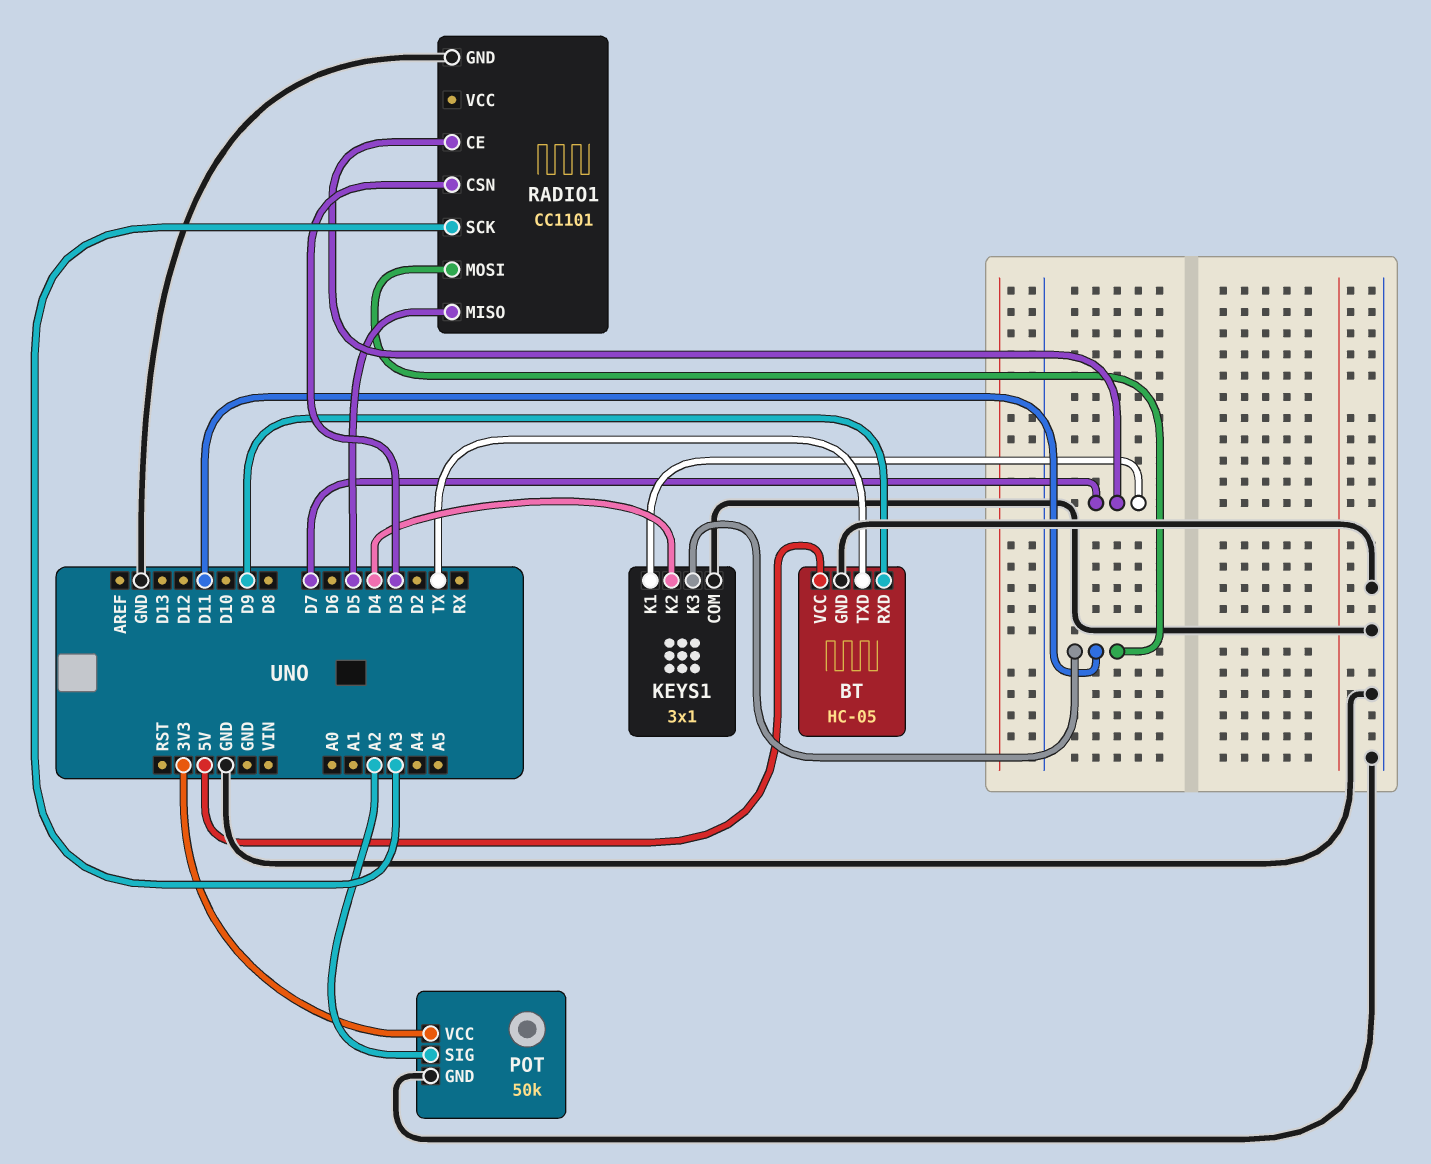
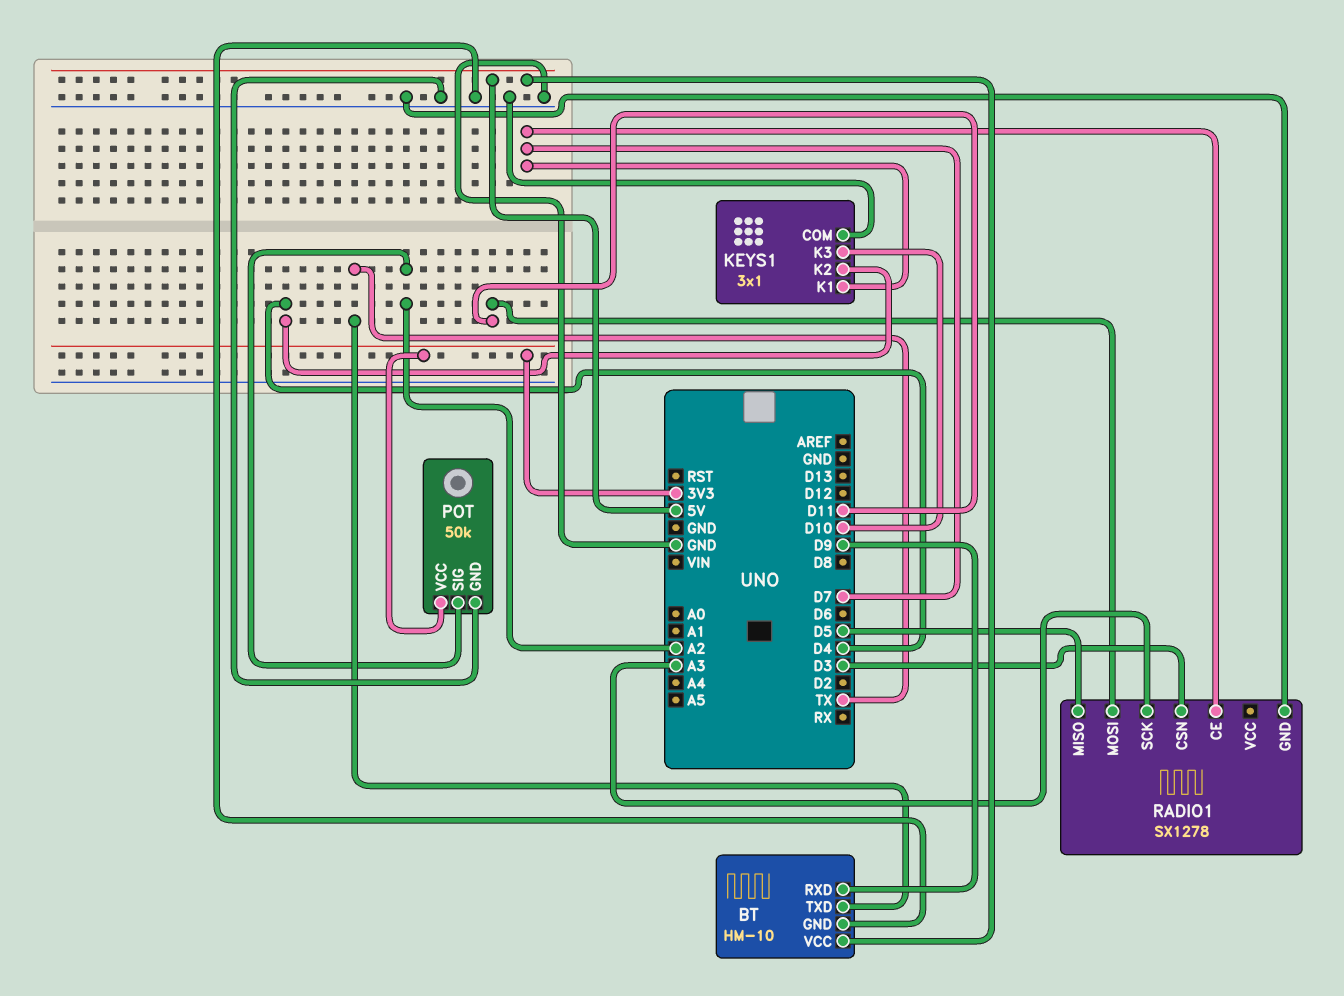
BT: HC-05 -> HM-10
KEYS1 pin K3: D11 -> D10
RADIO1: CC1101 -> SX1278

